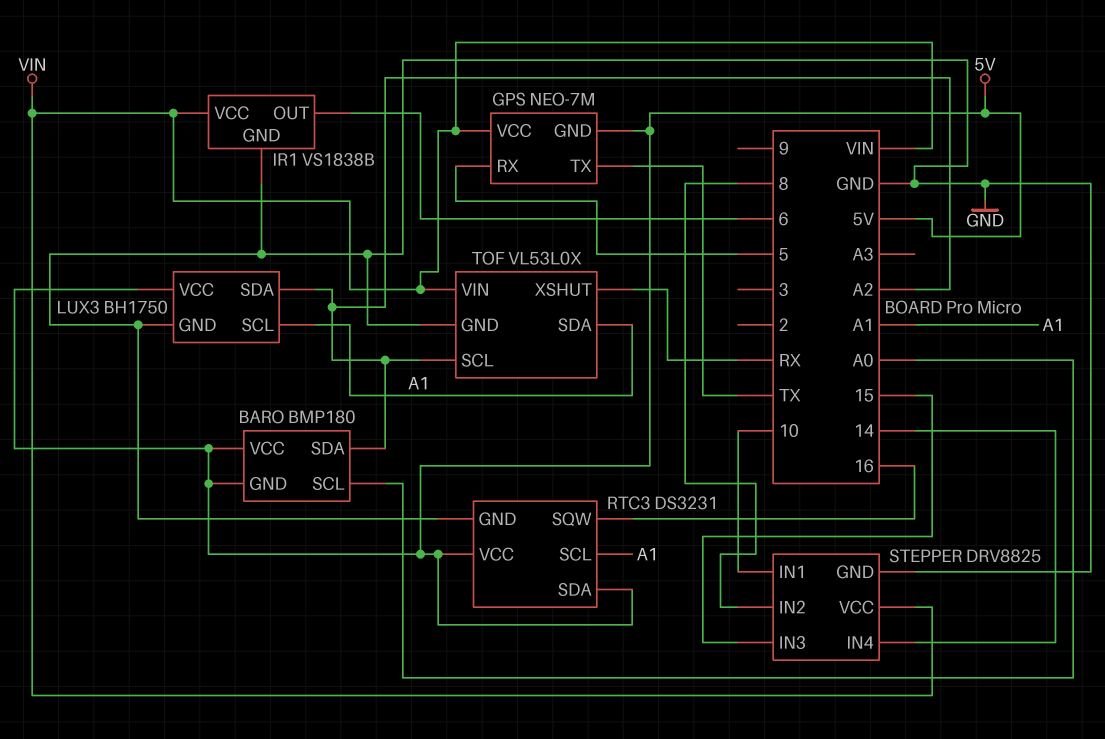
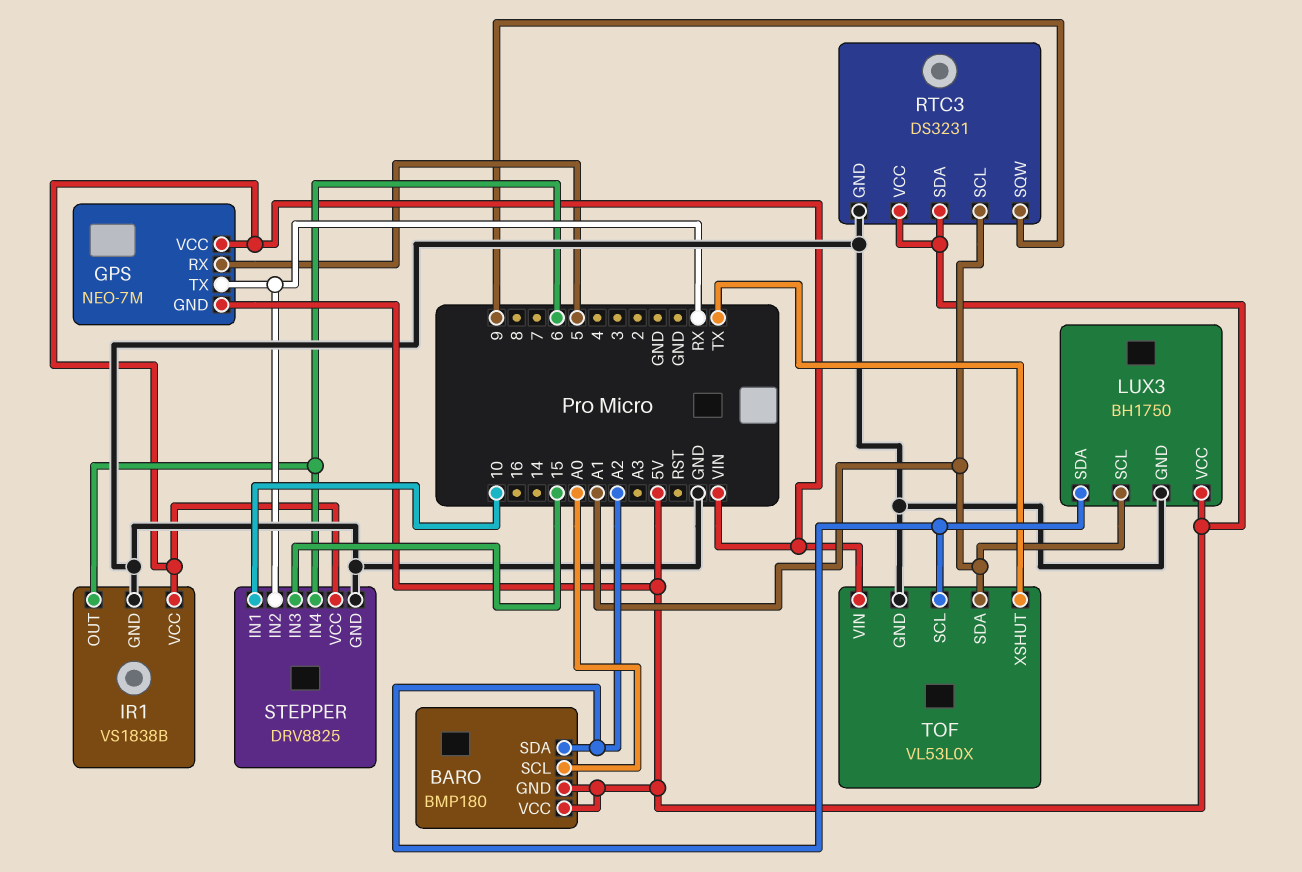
GPS pin TX: TX -> RX
RTC3 pin SQW: 16 -> 9
STEPPER pin IN2: 8 -> RX
STEPPER pin IN4: 14 -> 6
TOF pin XSHUT: RX -> TX

